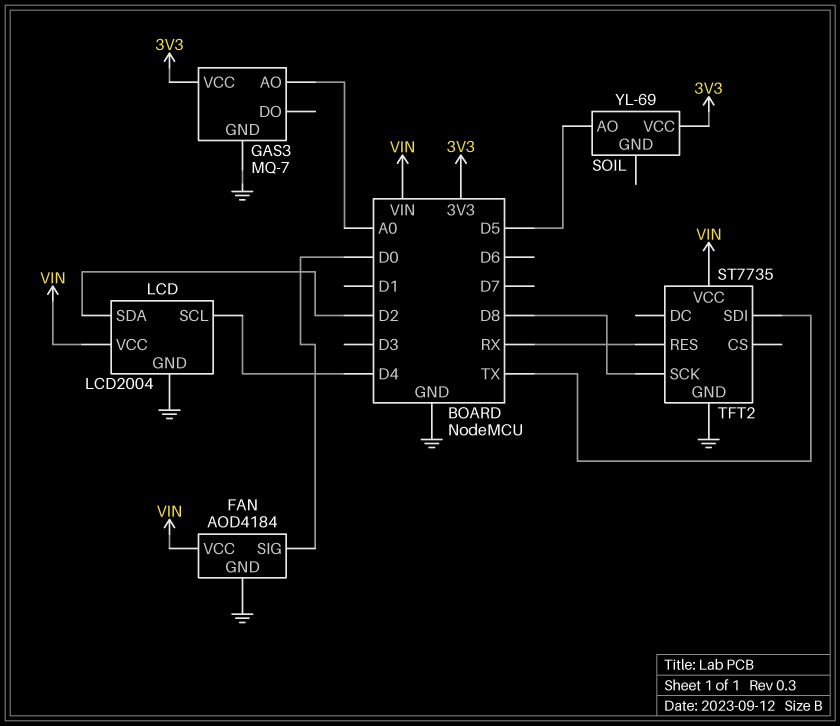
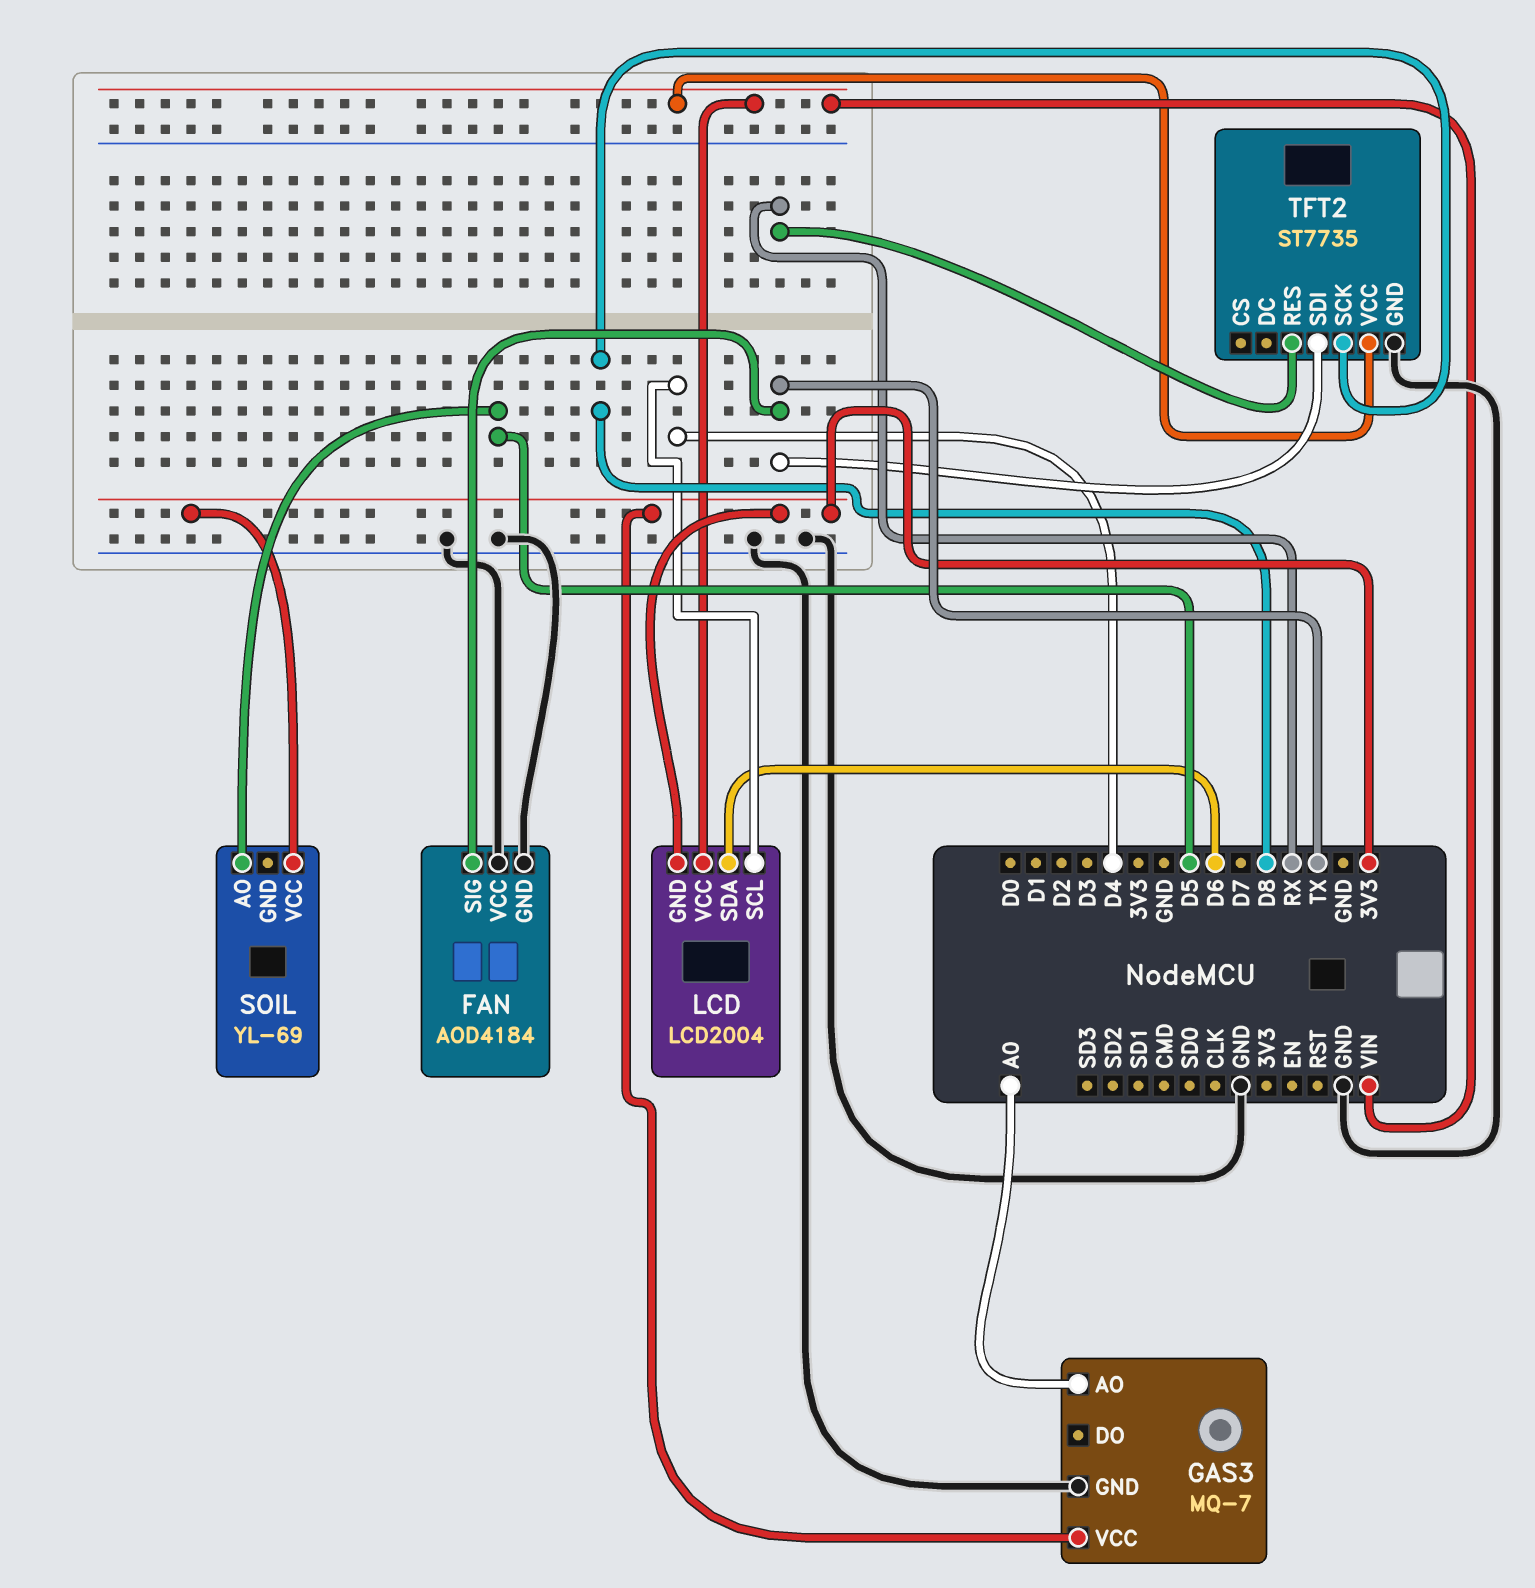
FAN pin SIG: D0 -> TX
FAN pin VCC: VIN -> GND
LCD pin GND: GND -> 3V3
LCD pin SDA: D2 -> D6

